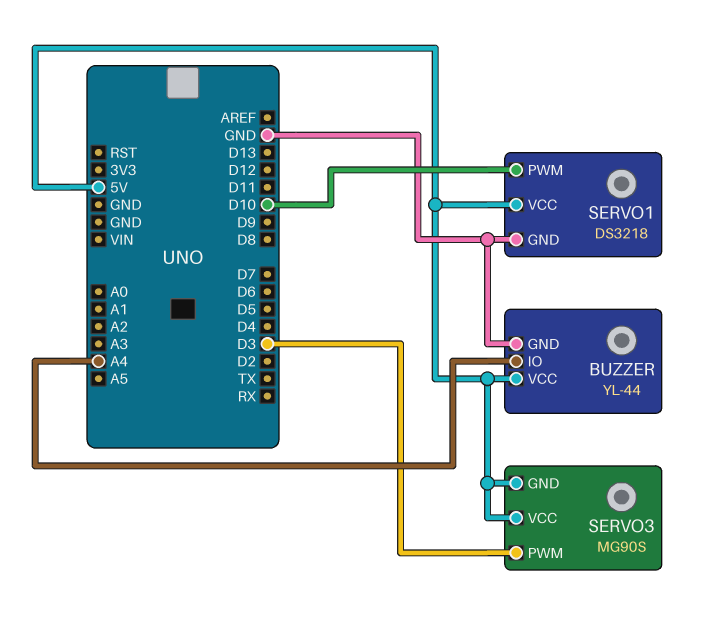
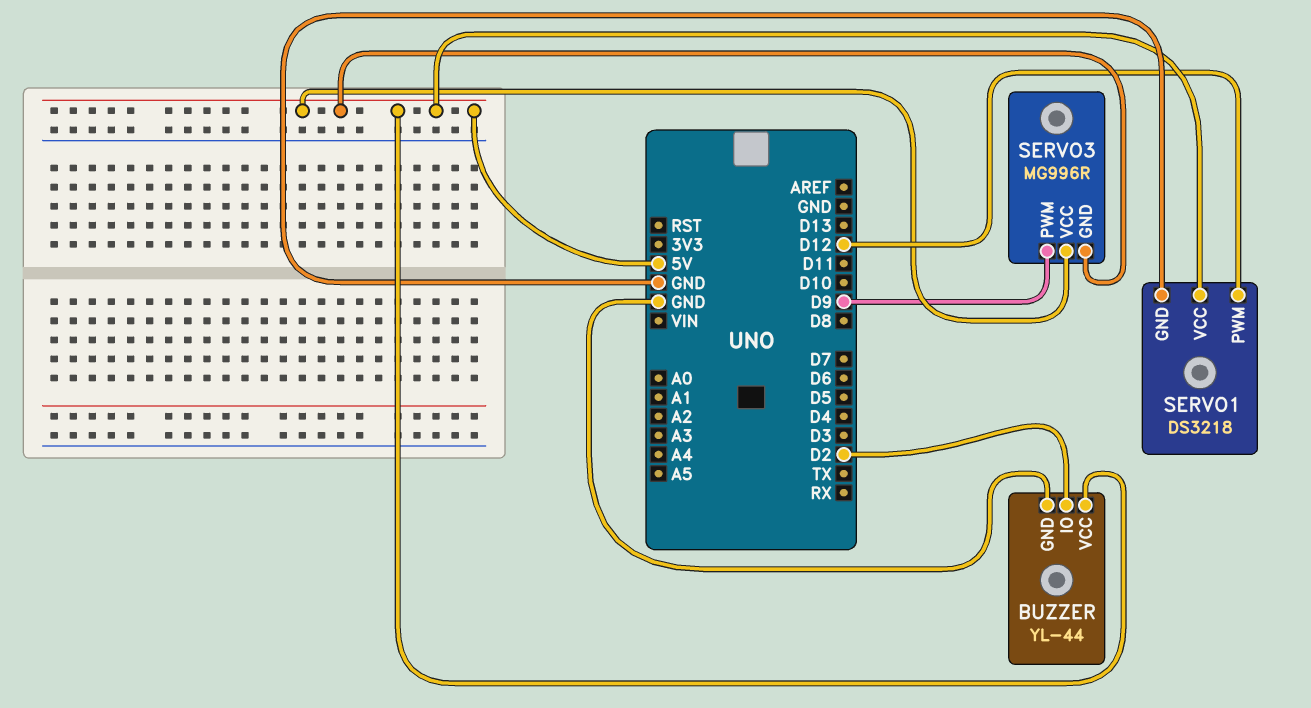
BUZZER pin IO: A4 -> D2
SERVO1 pin PWM: D10 -> D12
SERVO3: MG90S -> MG996R
SERVO3 pin PWM: D3 -> D9

